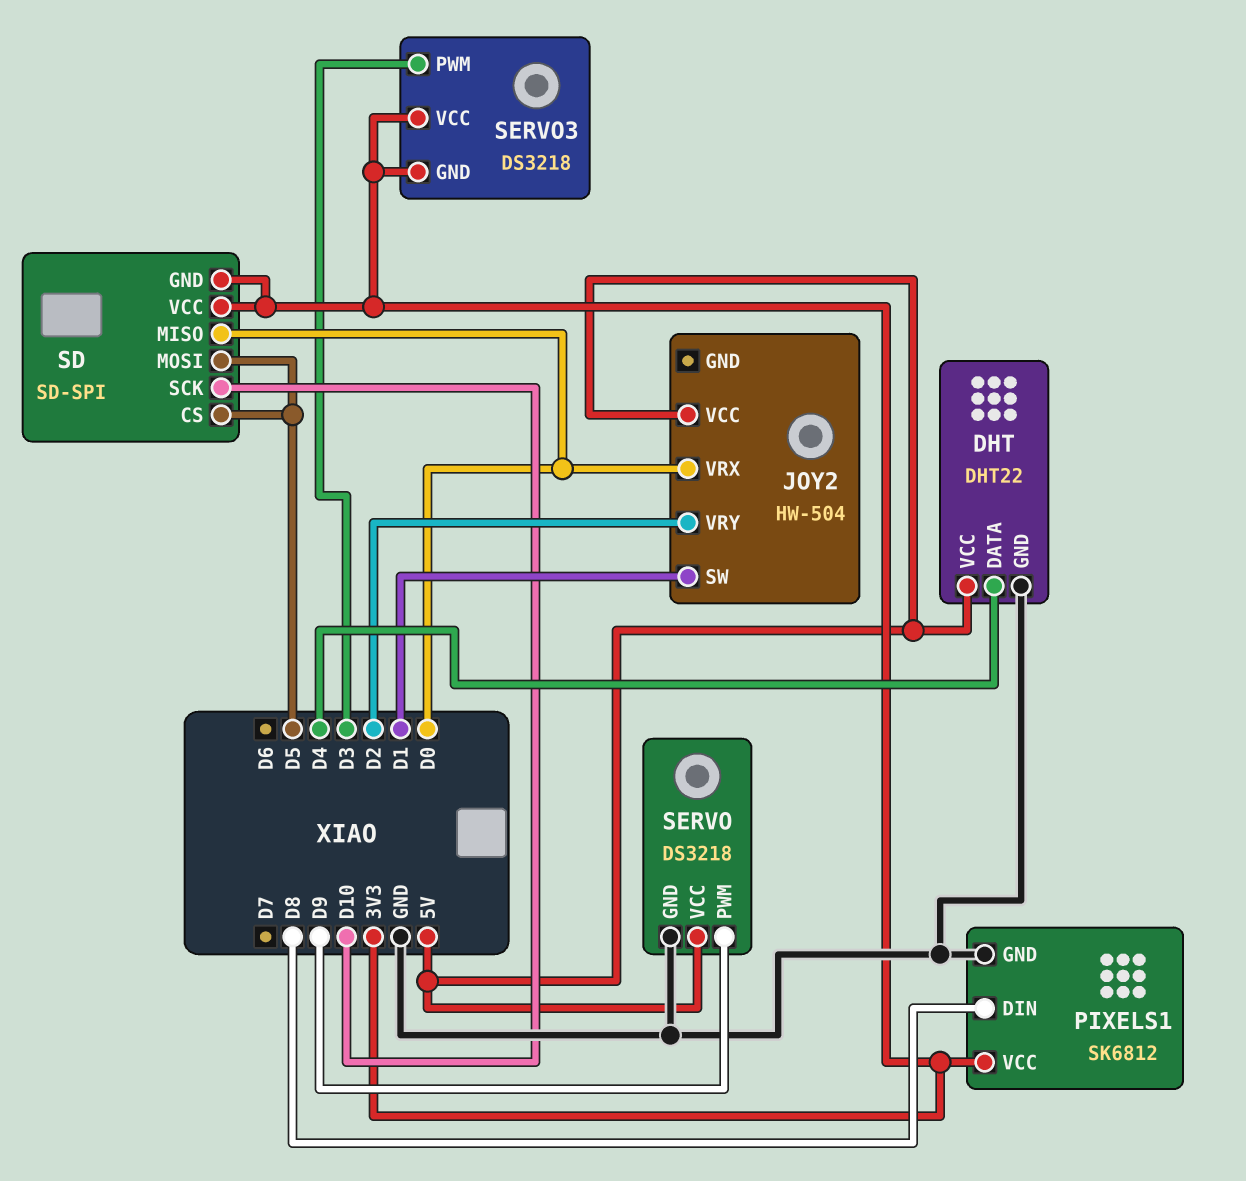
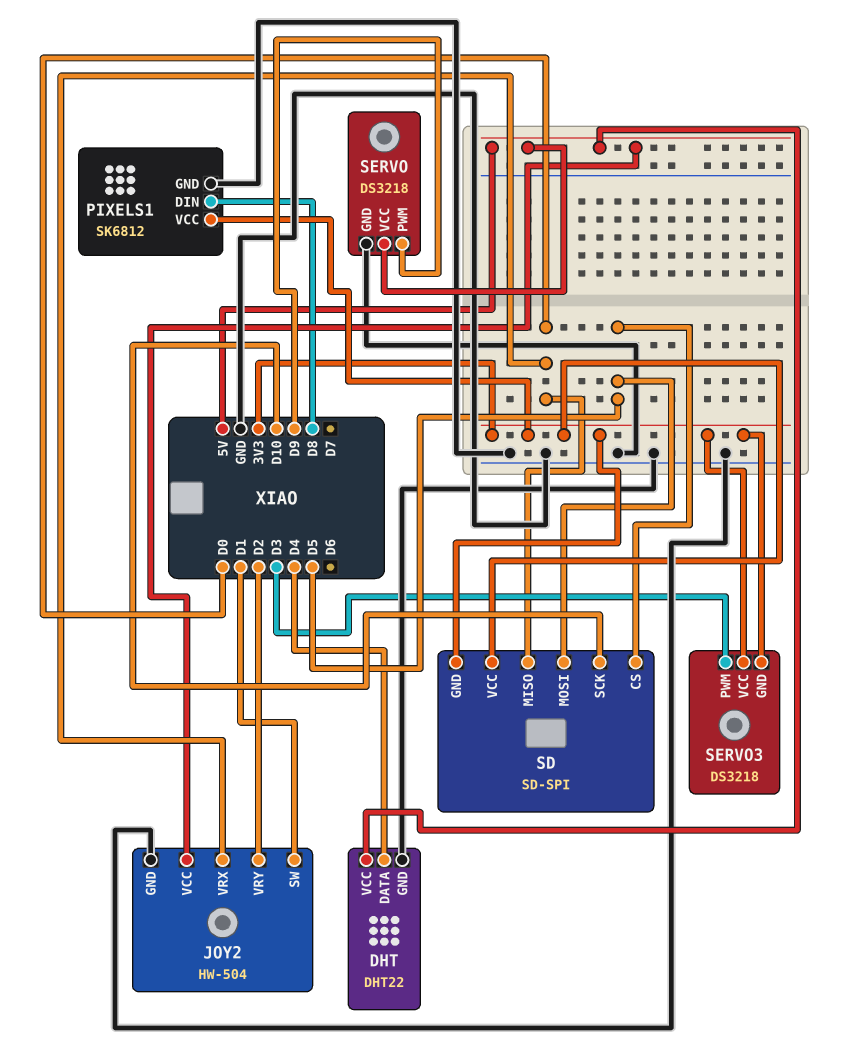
JOY2 pin GND: none -> GND

